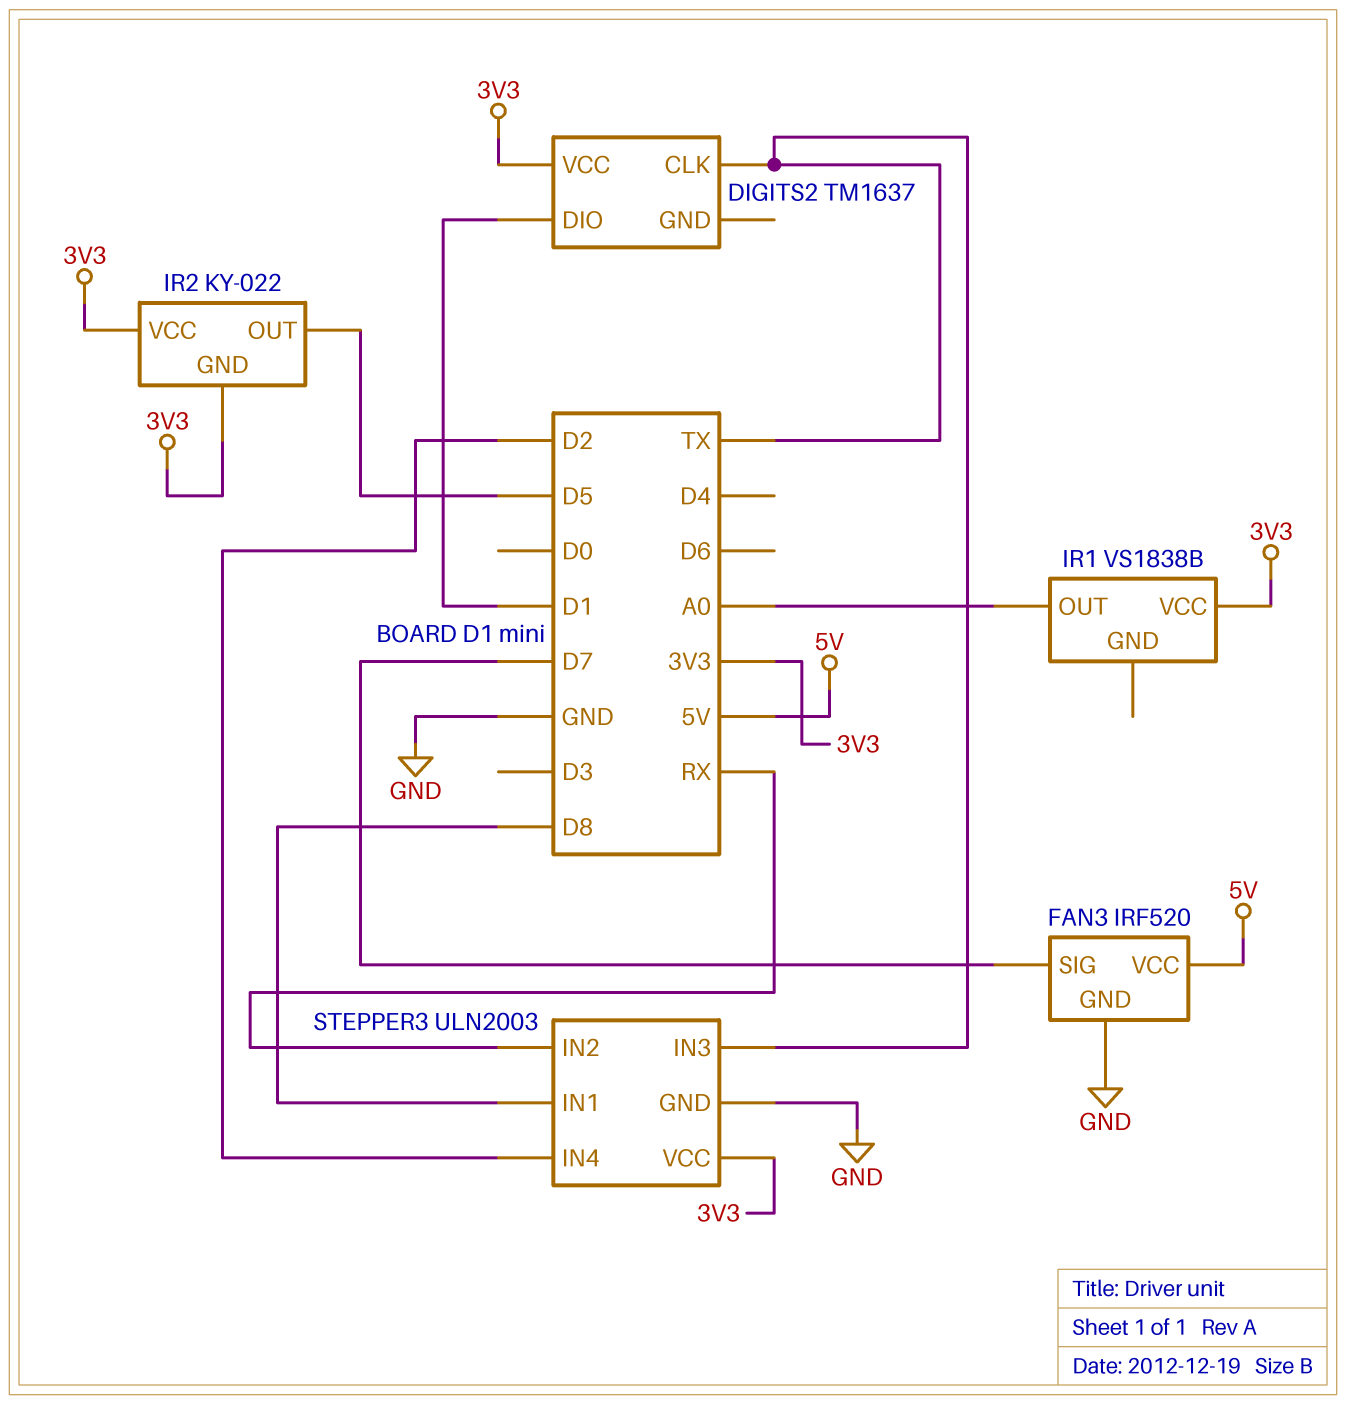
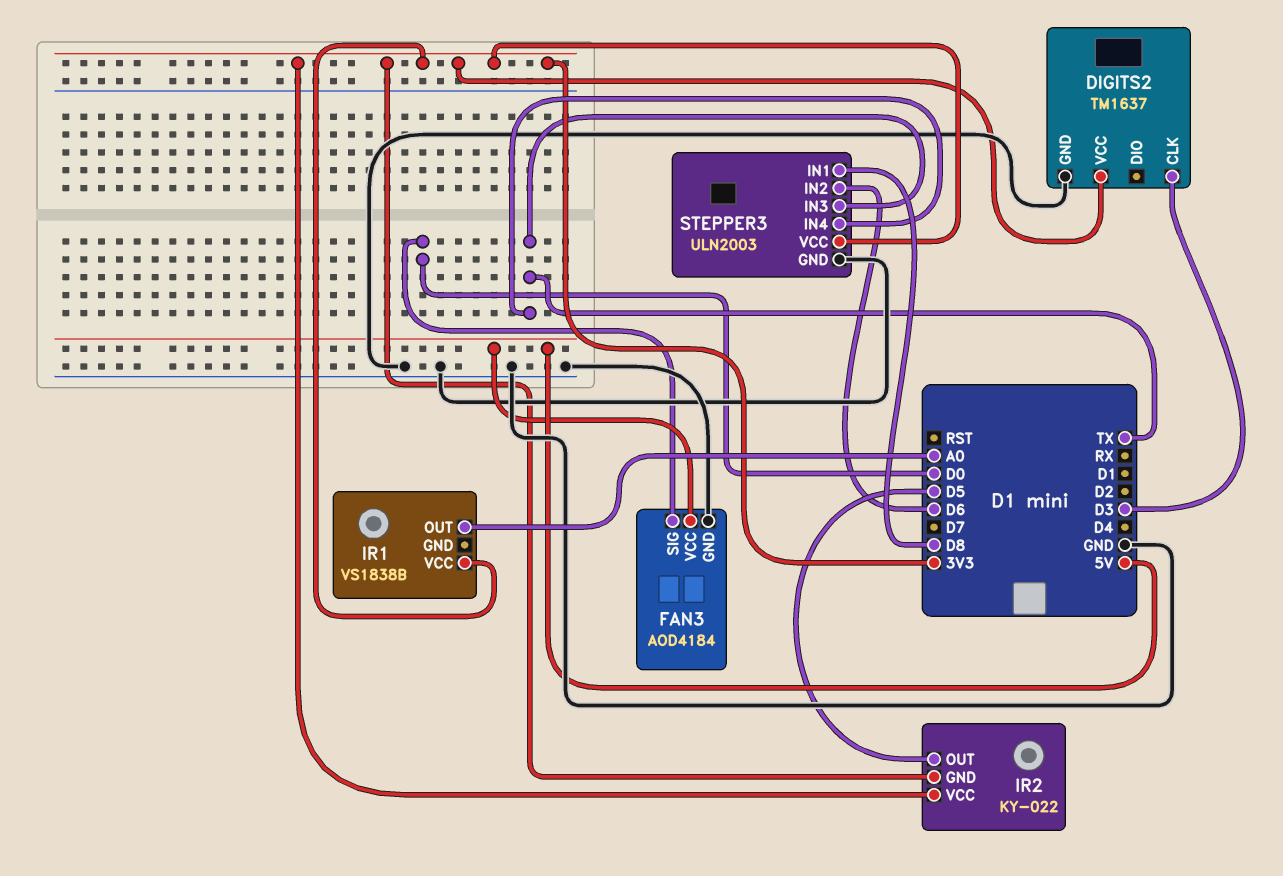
DIGITS2 pin CLK: TX -> D3
DIGITS2 pin DIO: D1 -> none
DIGITS2 pin GND: none -> GND
FAN3: IRF520 -> AOD4184
FAN3 pin SIG: D7 -> D0
STEPPER3 pin IN2: RX -> D6
STEPPER3 pin IN4: D2 -> TX

